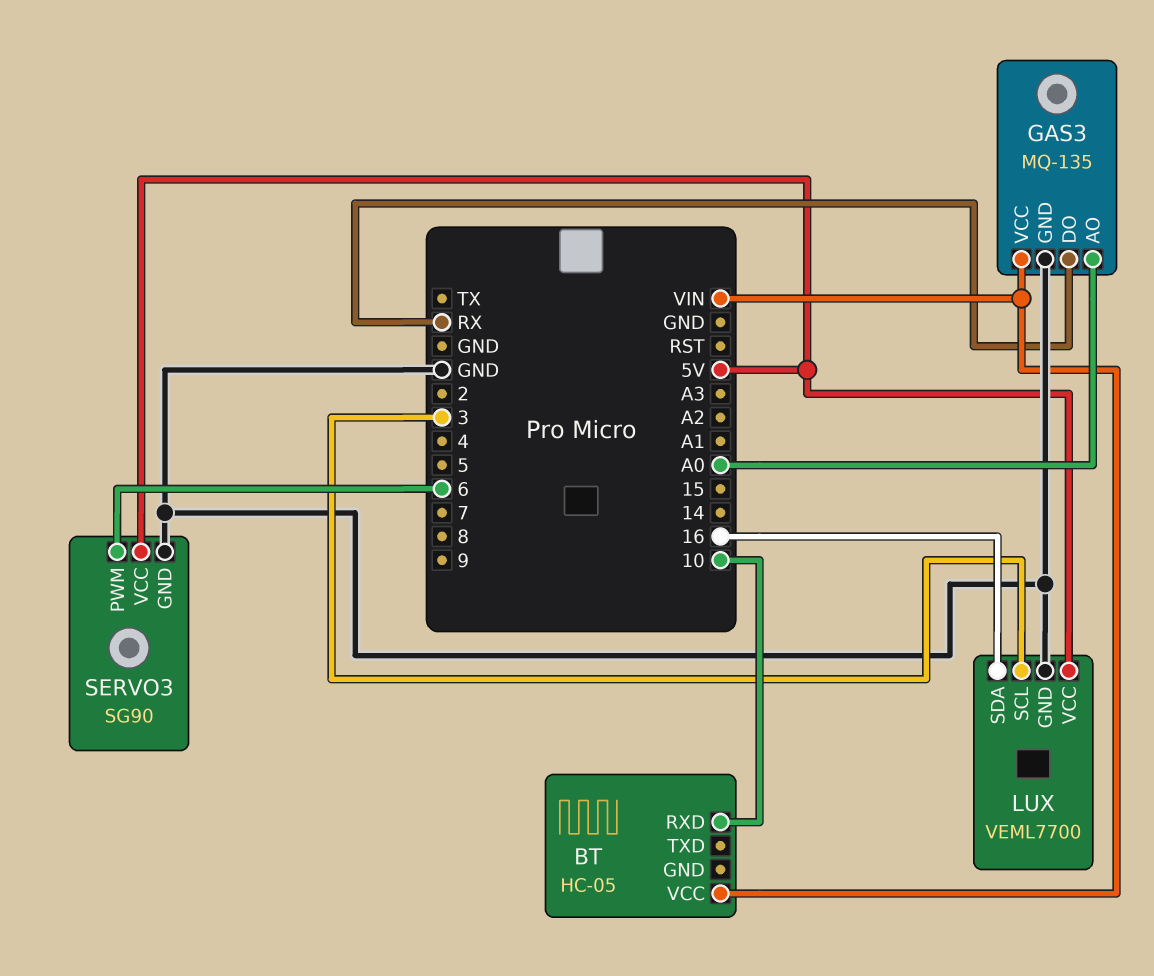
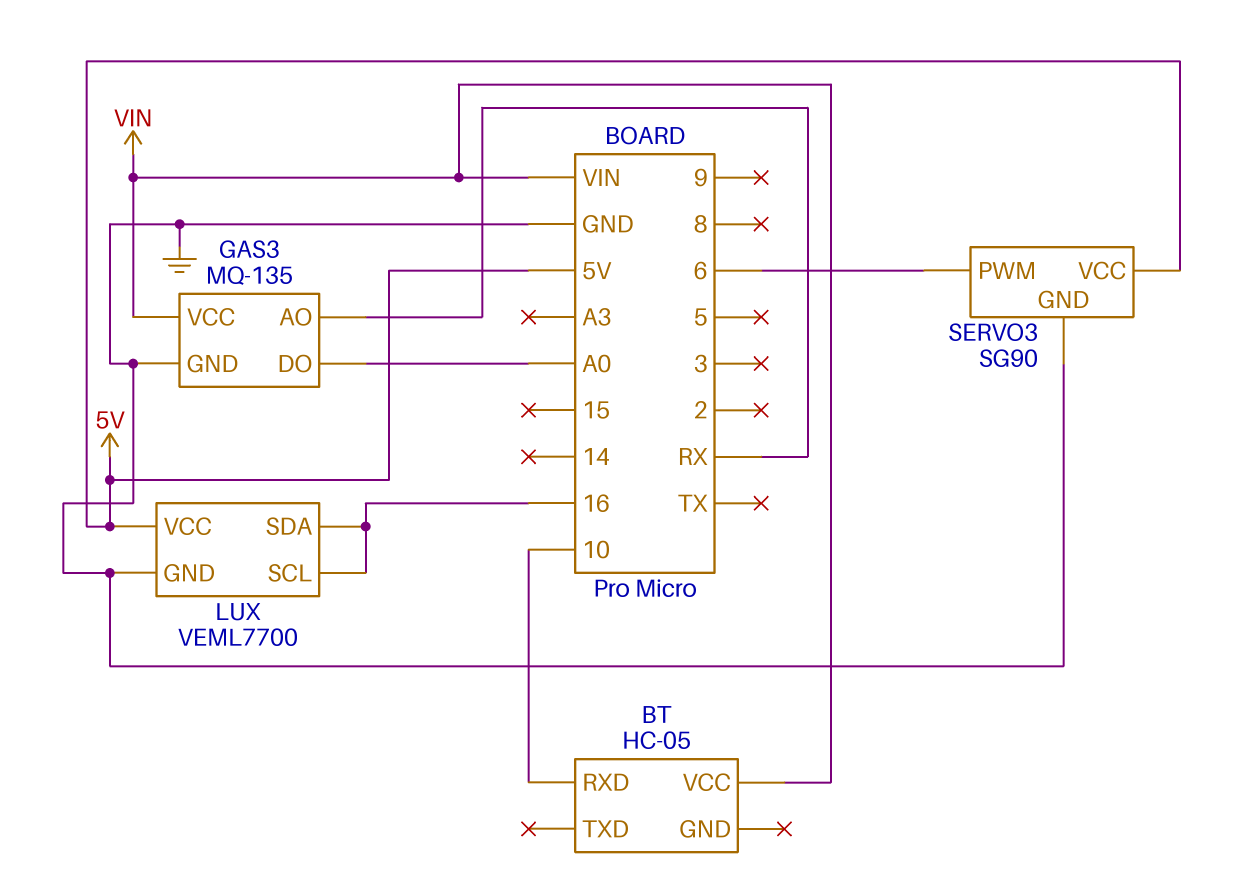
GAS3 pin AO: A0 -> RX
GAS3 pin DO: RX -> A0
LUX pin SCL: 3 -> 16

